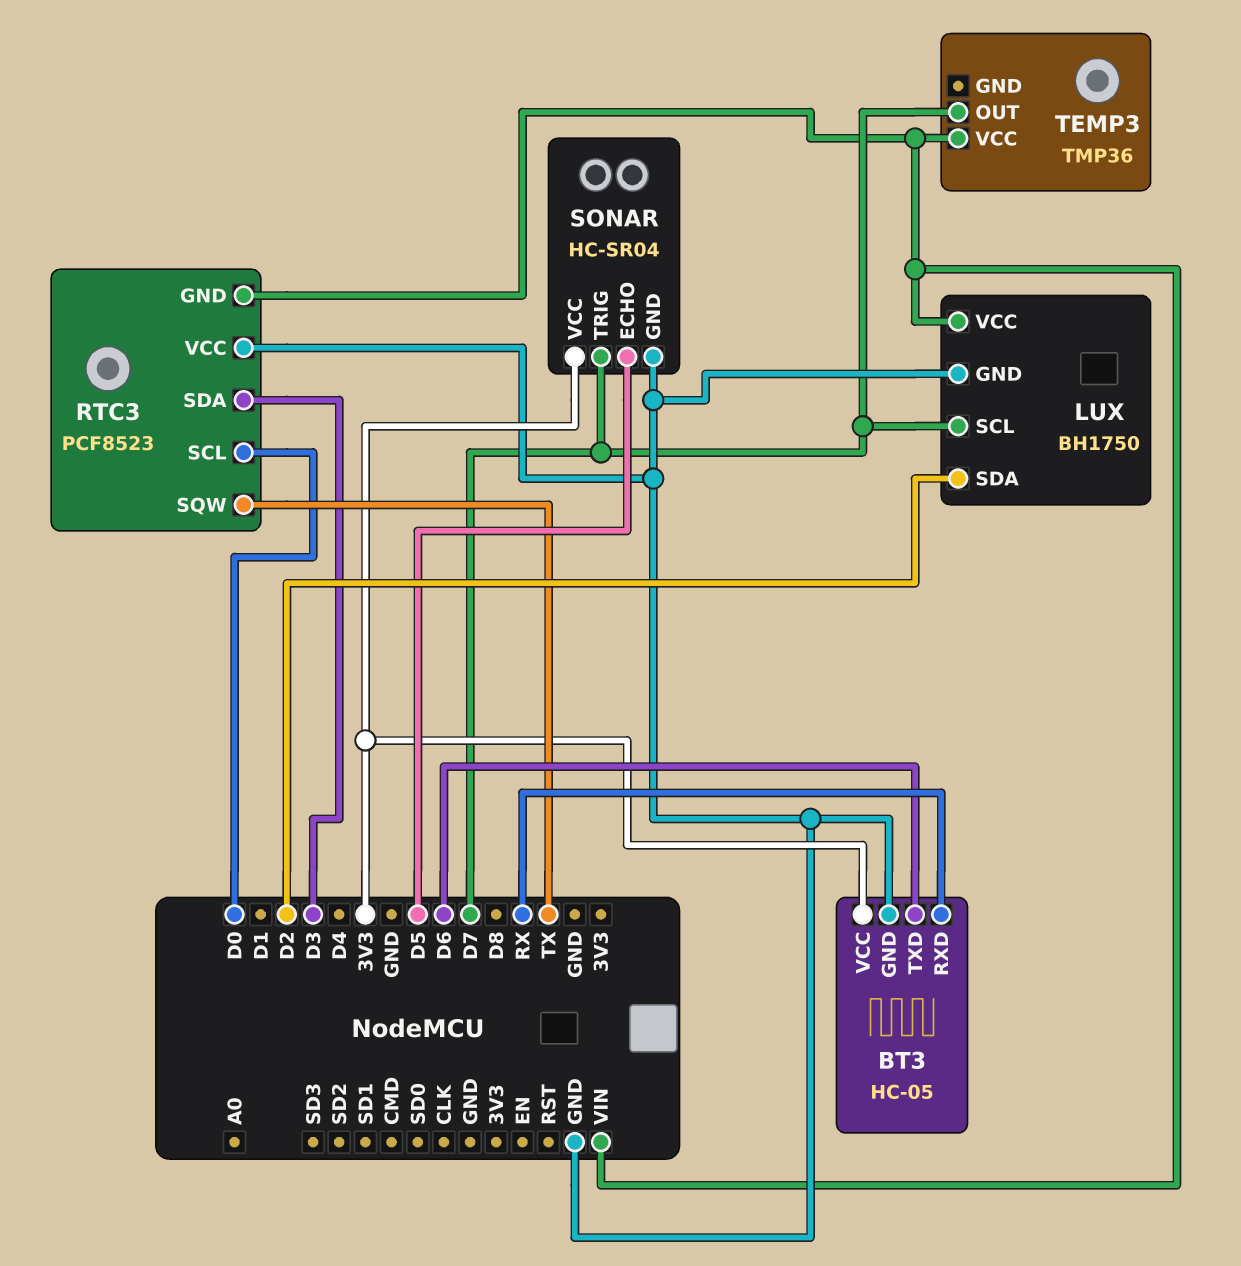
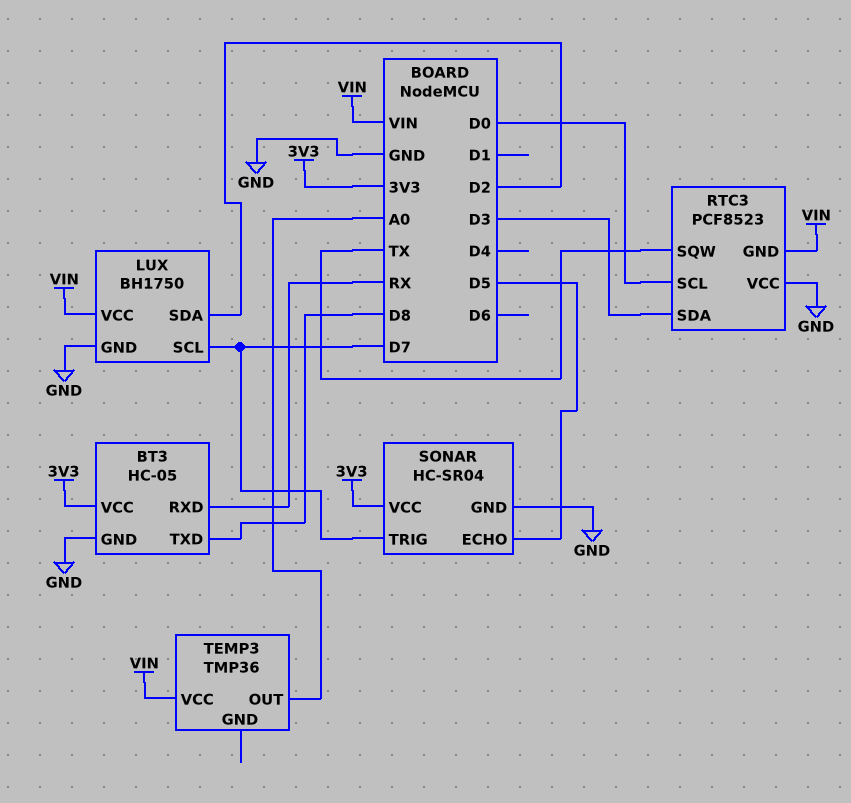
BT3 pin TXD: D6 -> D8
TEMP3 pin OUT: D7 -> A0

